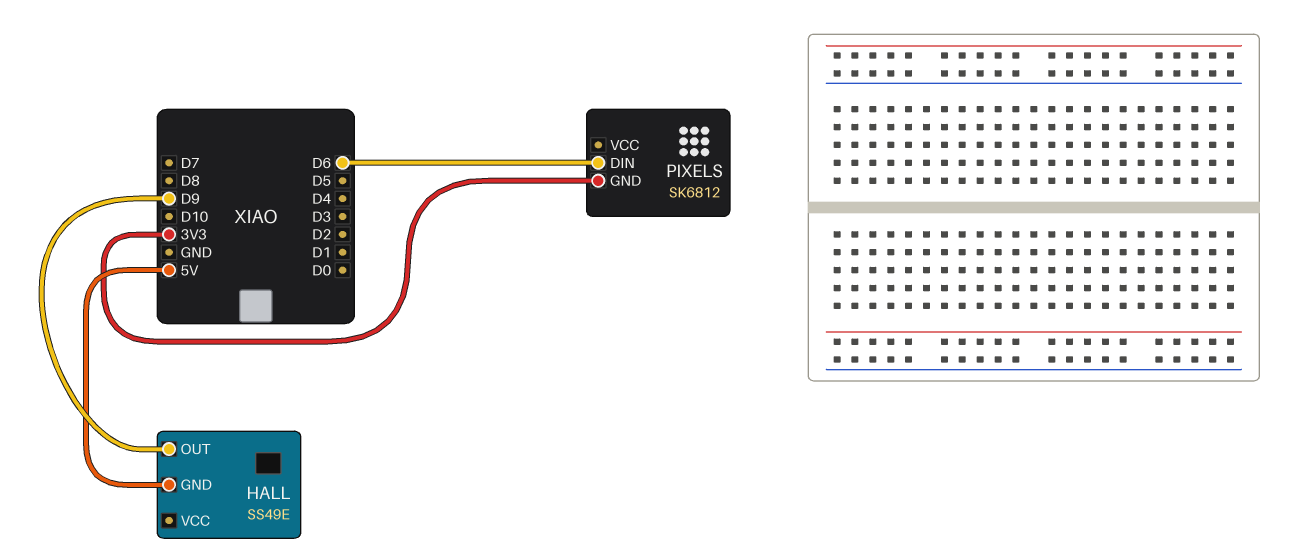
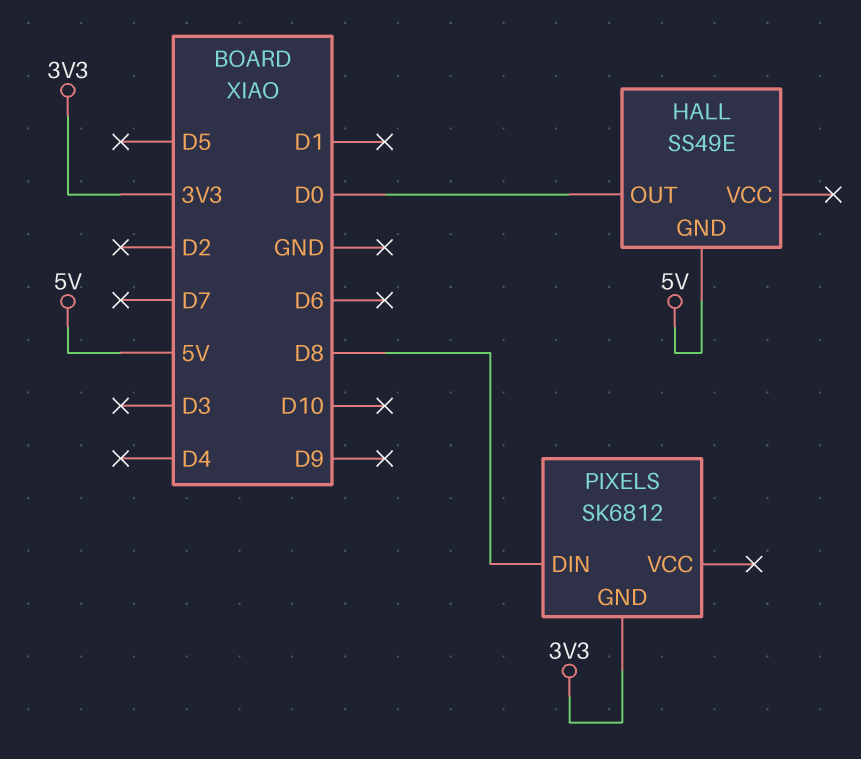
HALL pin OUT: D9 -> D0
PIXELS pin DIN: D6 -> D8

